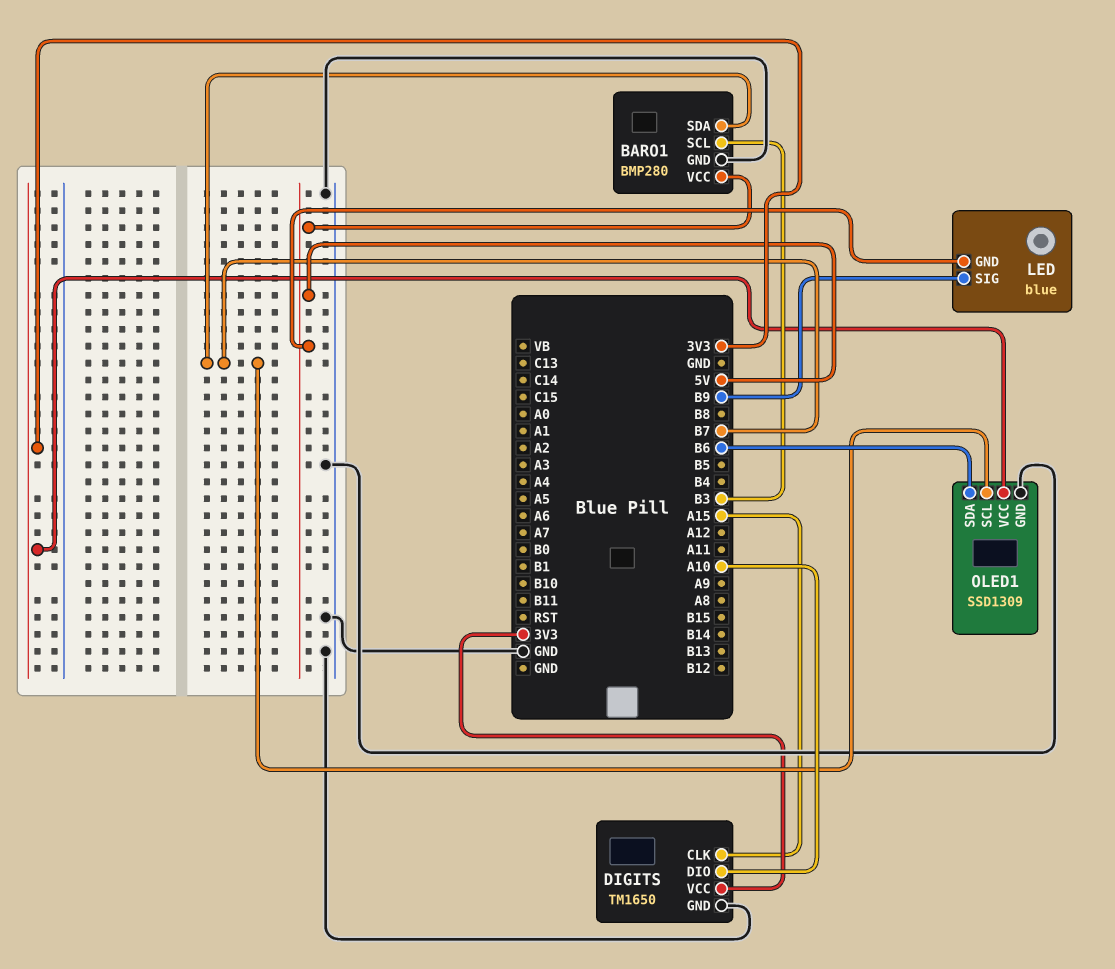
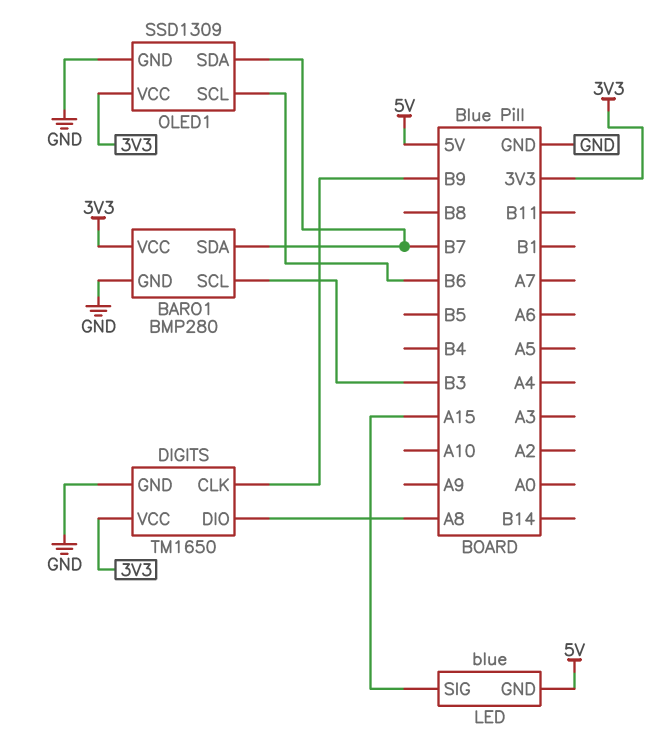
BARO1 pin VCC: 5V -> 3V3
DIGITS pin CLK: A15 -> B9
DIGITS pin DIO: A10 -> A8
LED pin SIG: B9 -> A15
OLED1 pin SCL: B7 -> B6
OLED1 pin SDA: B6 -> B7

